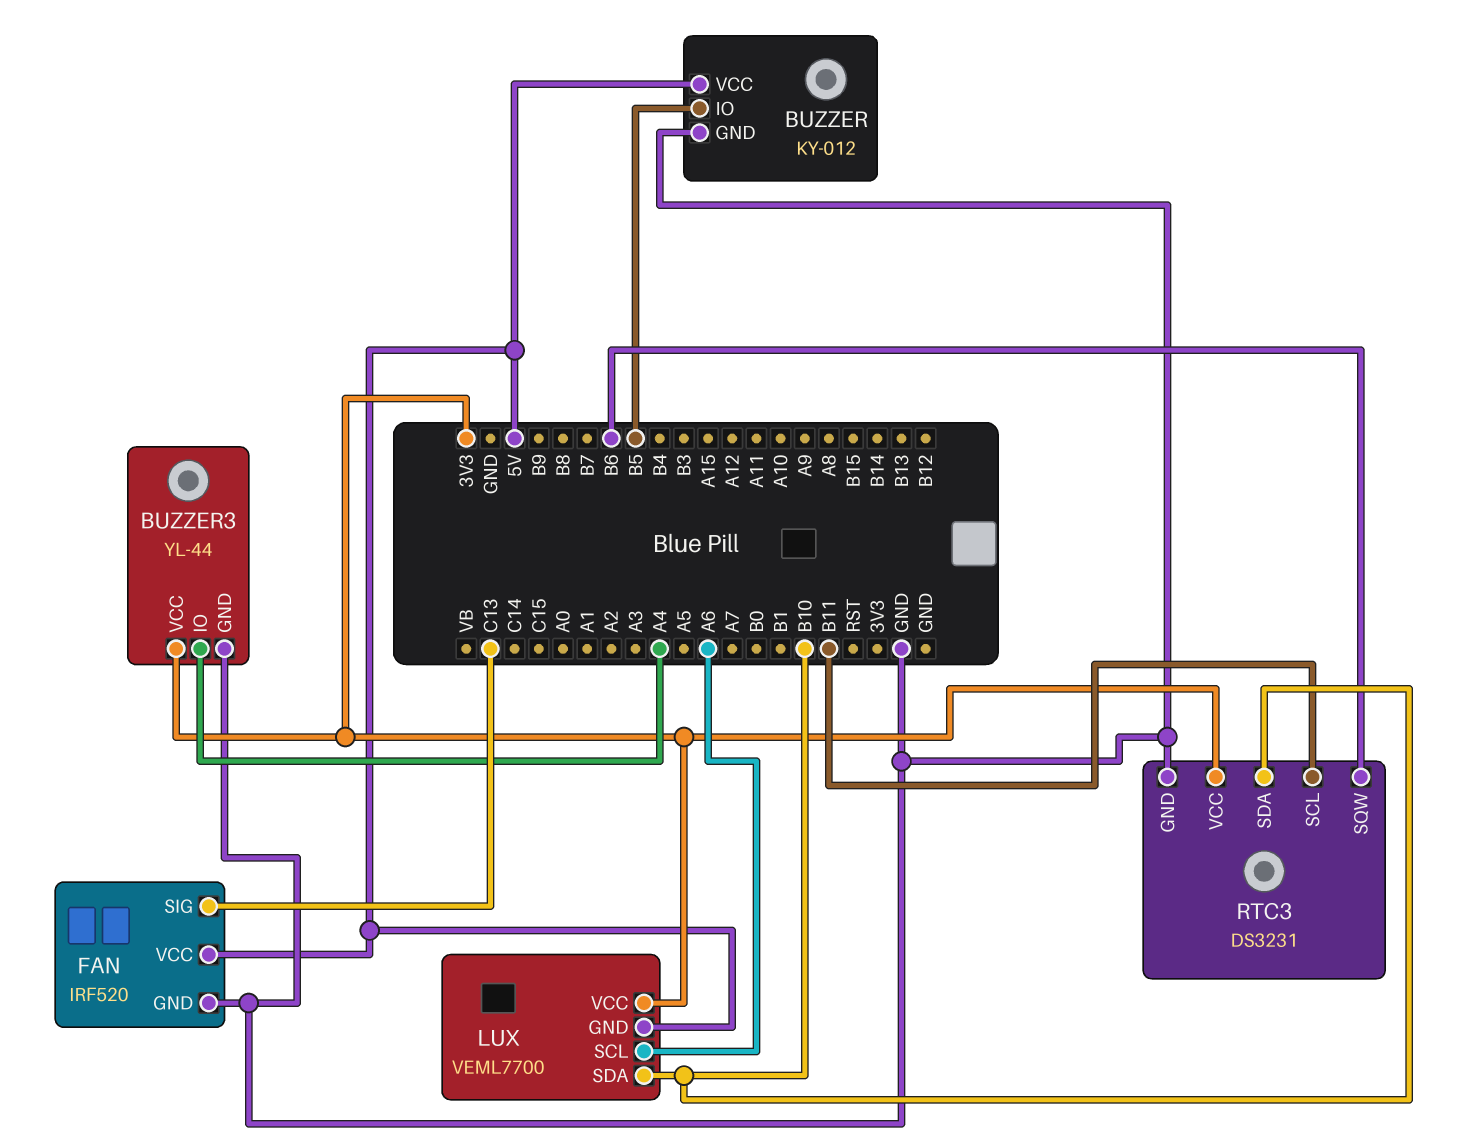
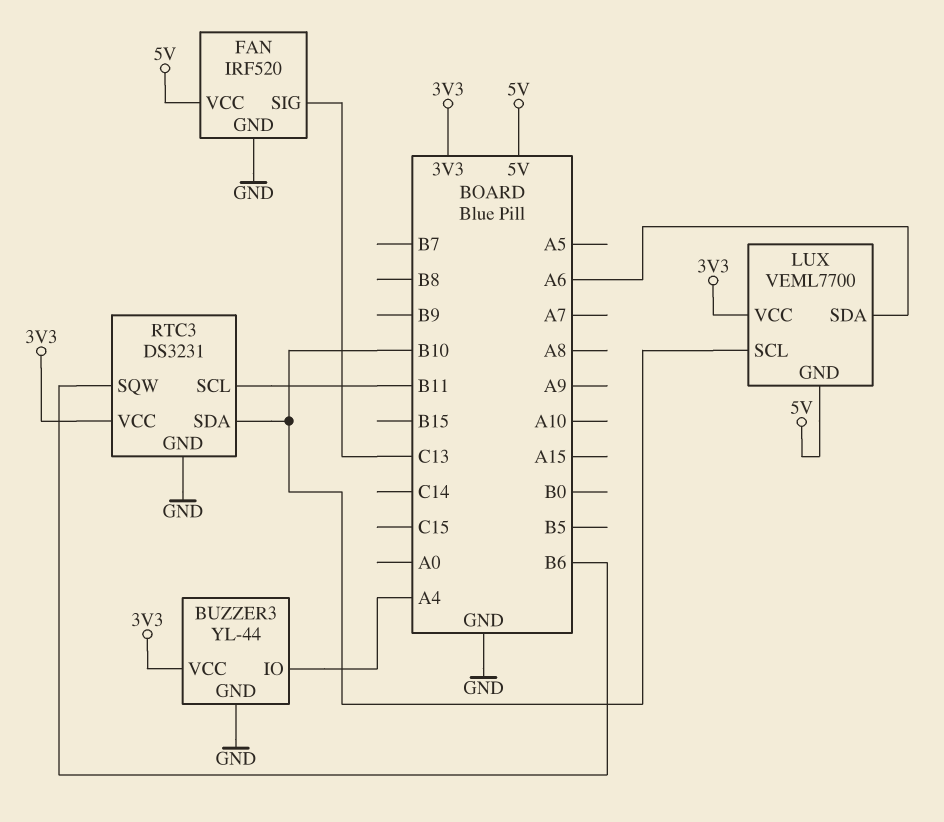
BUZZER: KY-012 -> none
BUZZER pin GND: GND -> none
BUZZER pin IO: B5 -> none
BUZZER pin VCC: 5V -> none
LUX pin SCL: A6 -> B10
LUX pin SDA: B10 -> A6

